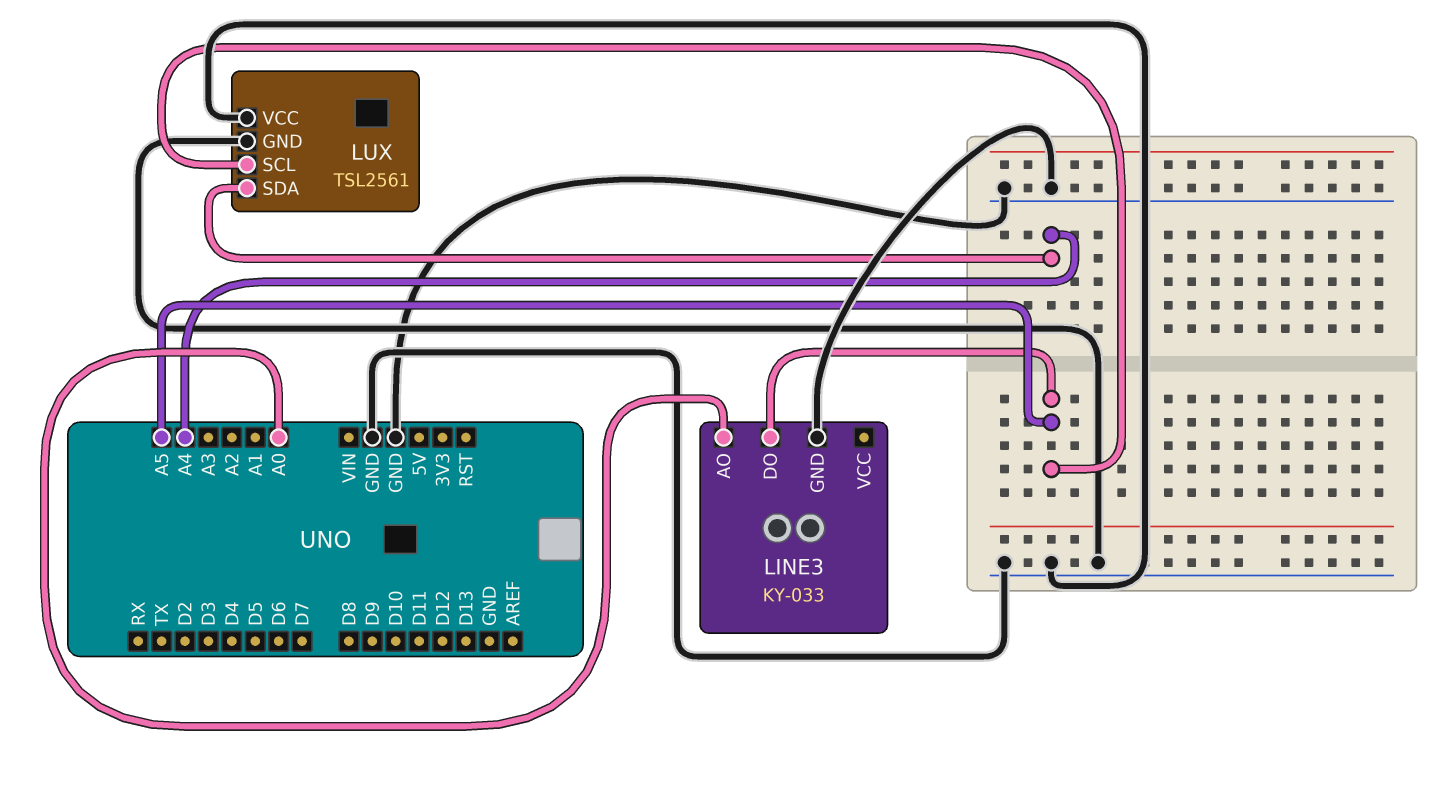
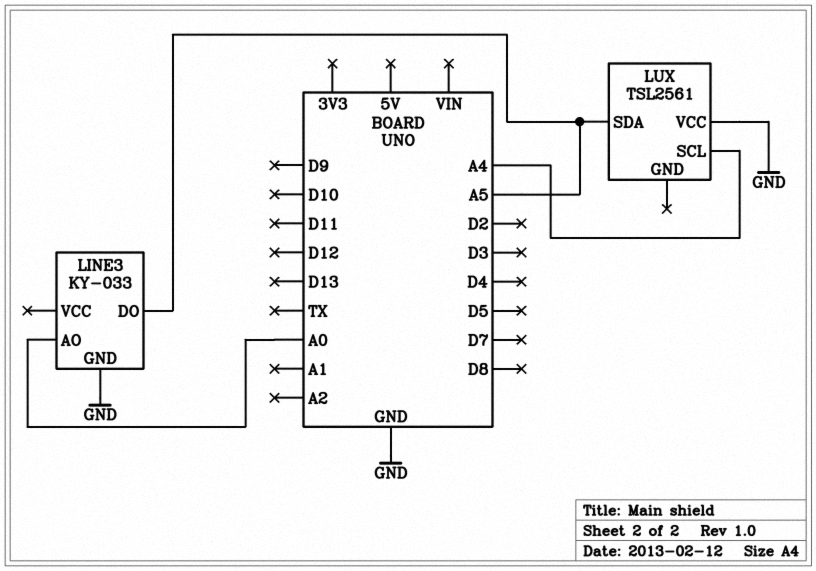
LUX pin GND: GND -> none
LUX pin SCL: A5 -> A4
LUX pin SDA: A4 -> A5

